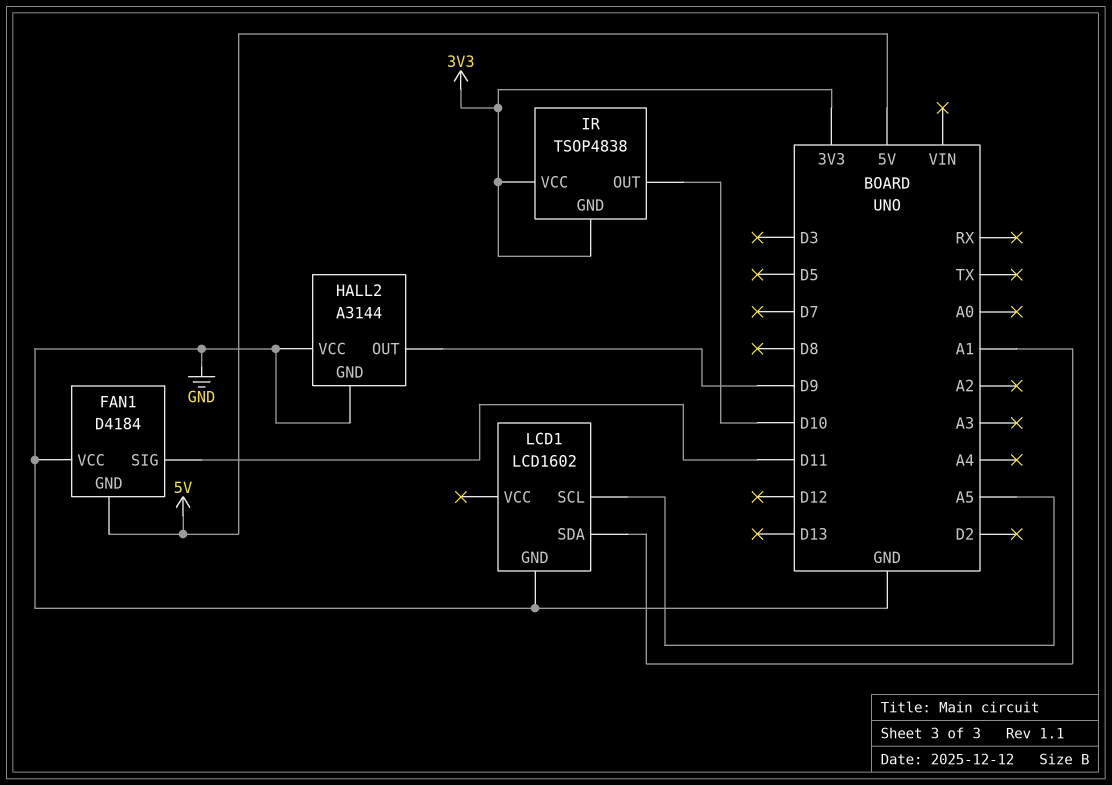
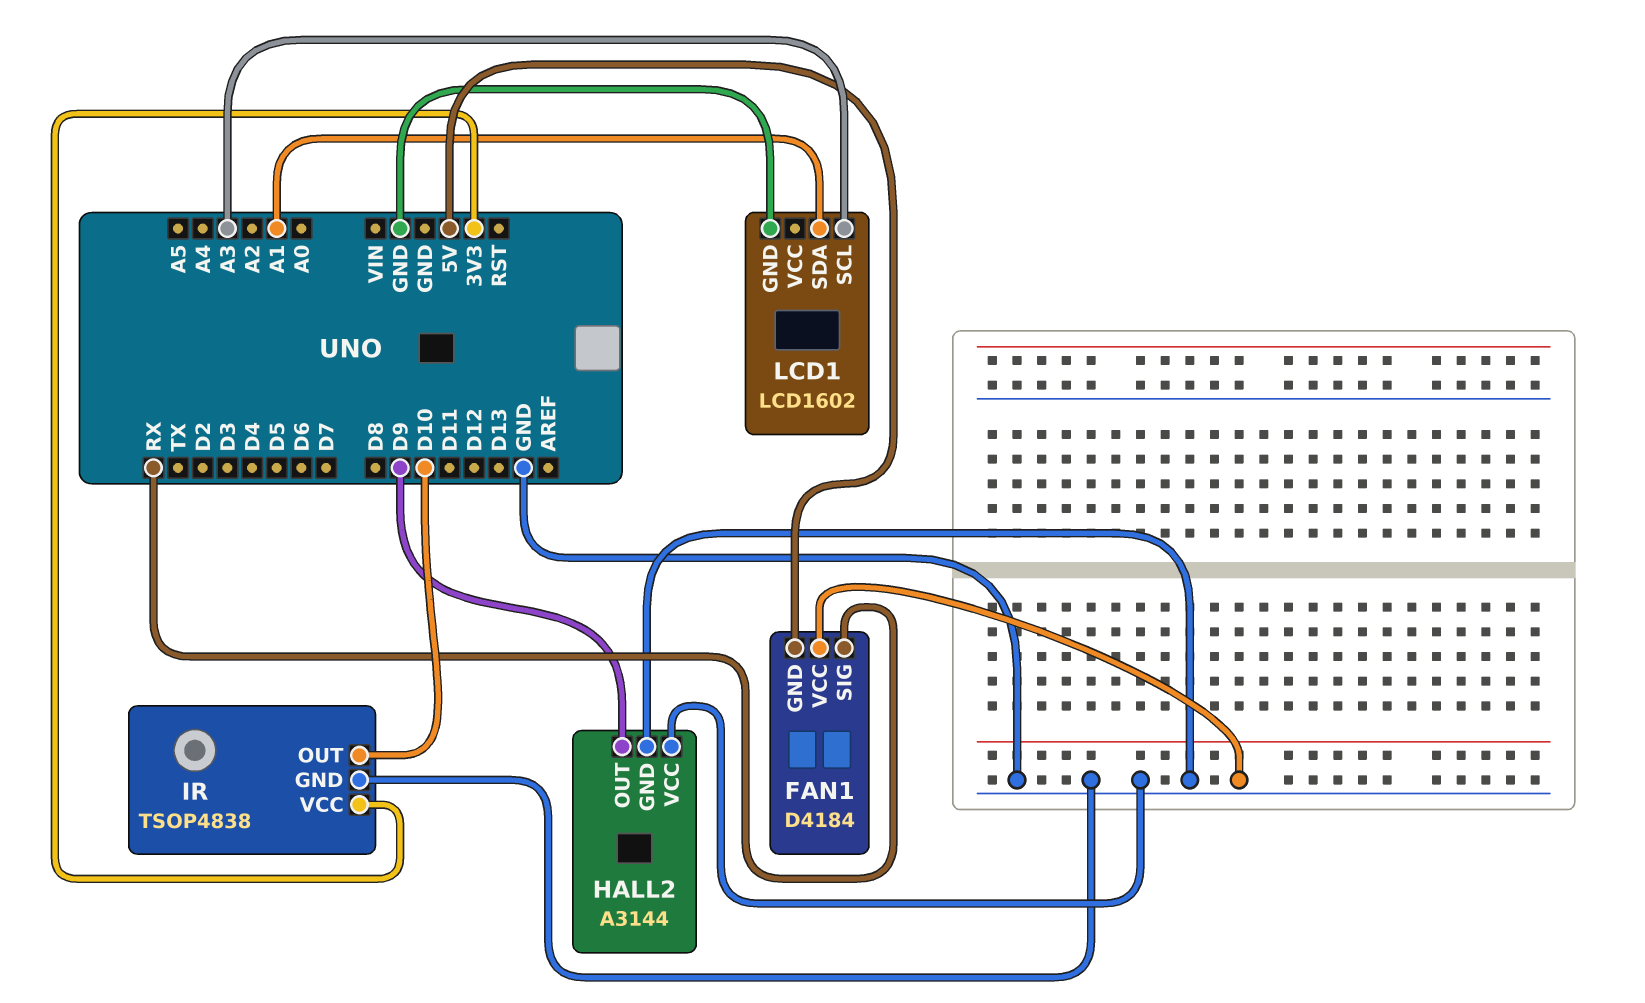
FAN1 pin SIG: D11 -> RX
IR pin GND: 3V3 -> GND
LCD1 pin SCL: A5 -> A3

